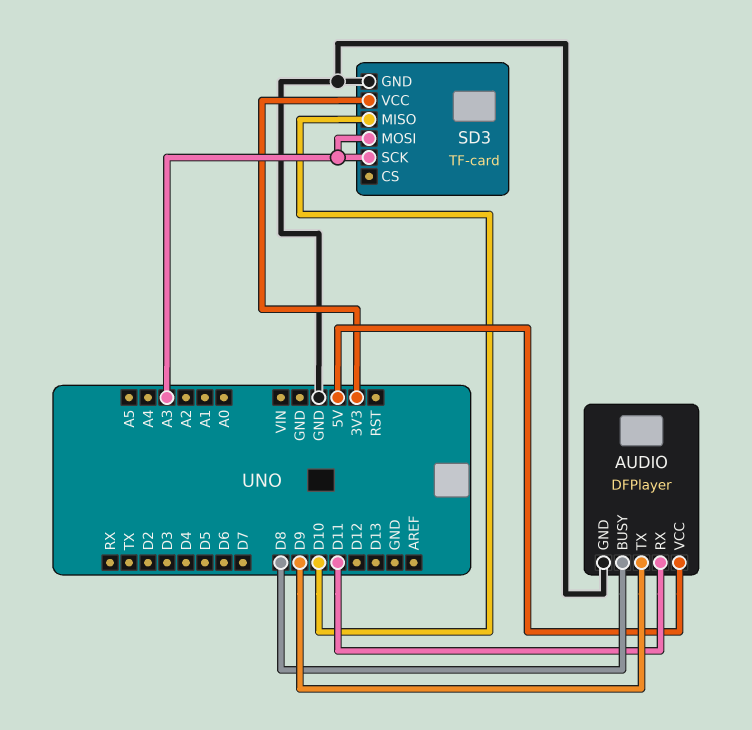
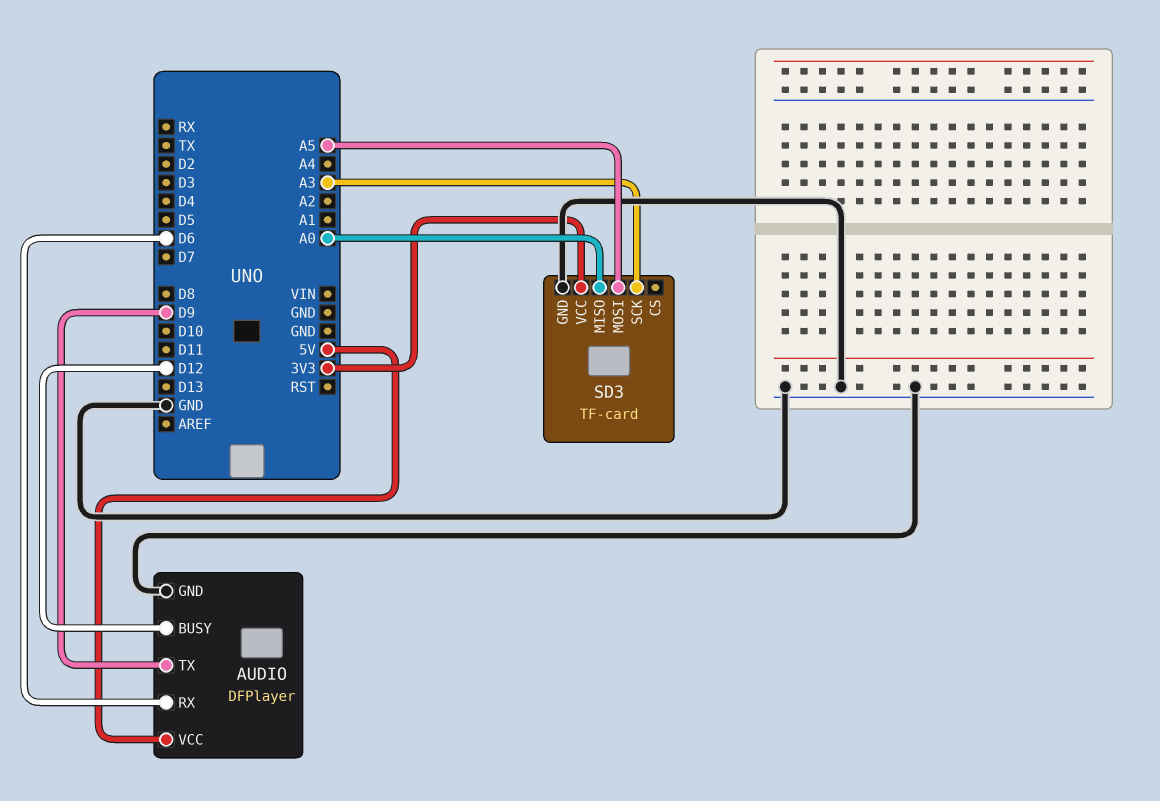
AUDIO pin BUSY: D8 -> D12
AUDIO pin RX: D11 -> D6
SD3 pin MISO: D10 -> A0
SD3 pin MOSI: A3 -> A5

